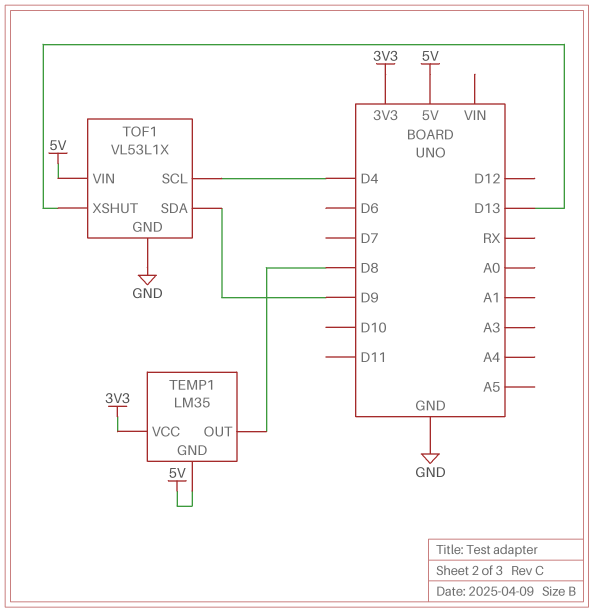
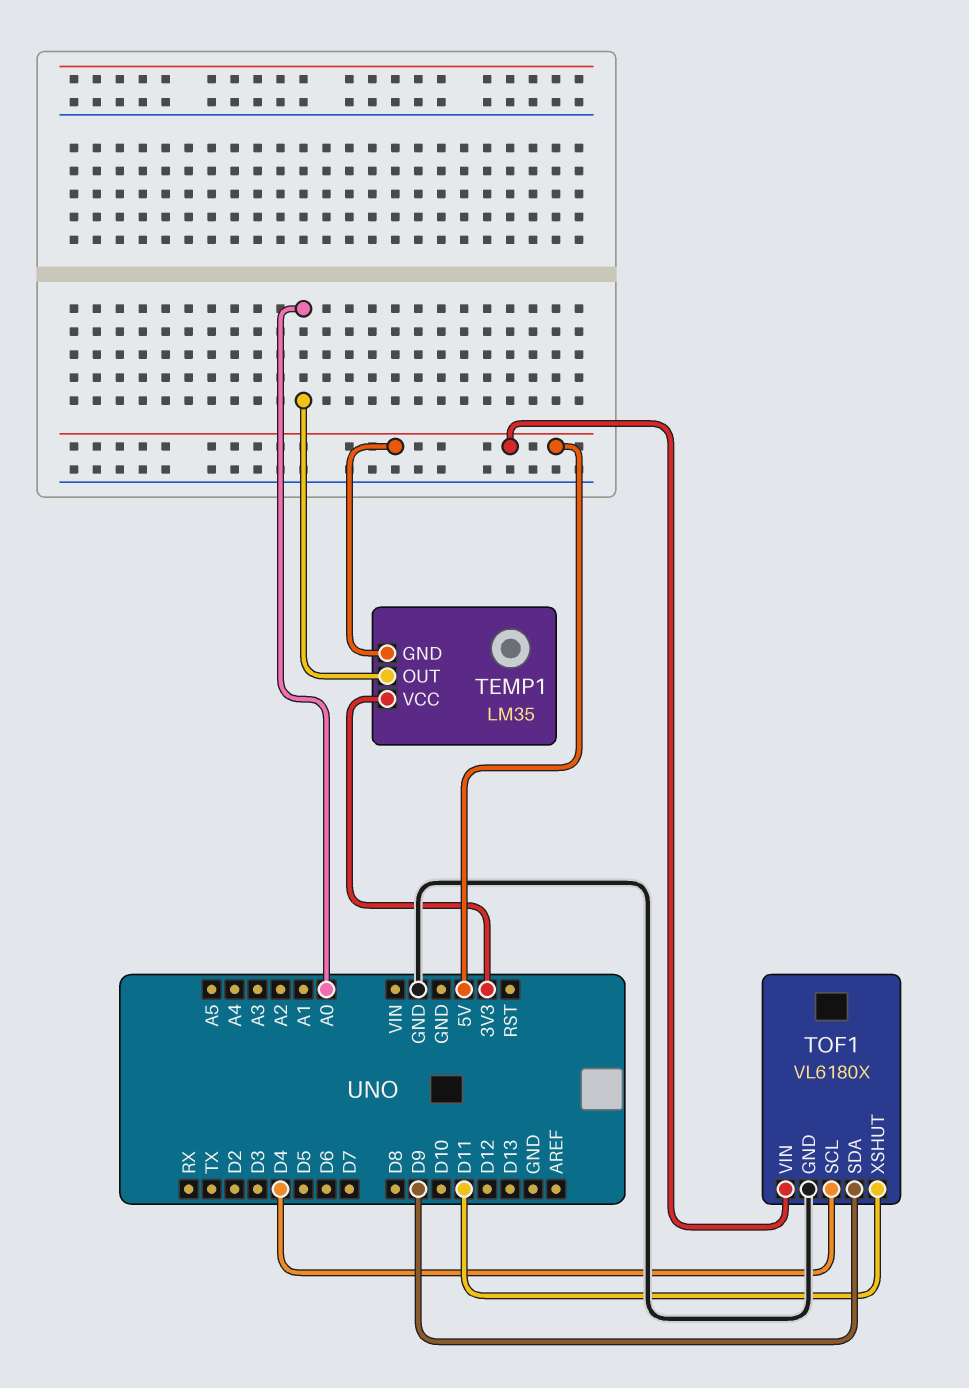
TEMP1 pin OUT: D8 -> A0
TOF1: VL53L1X -> VL6180X
TOF1 pin XSHUT: D13 -> D11

